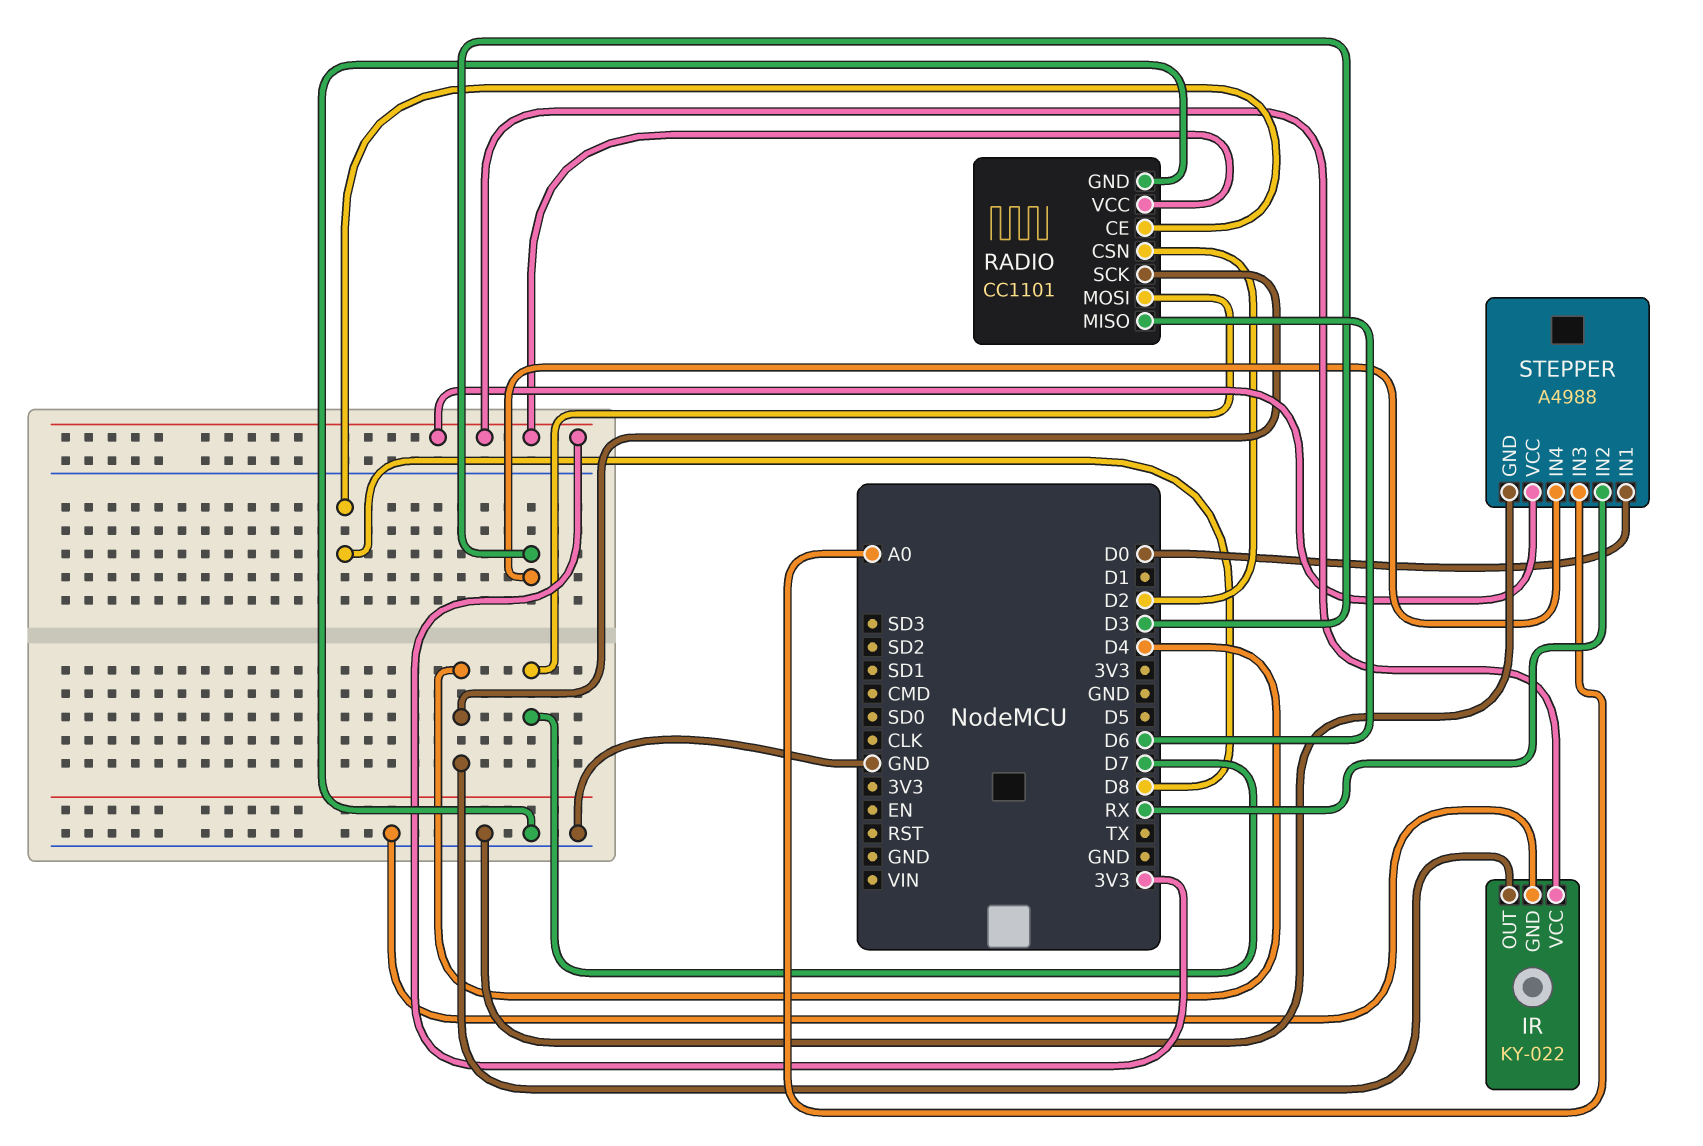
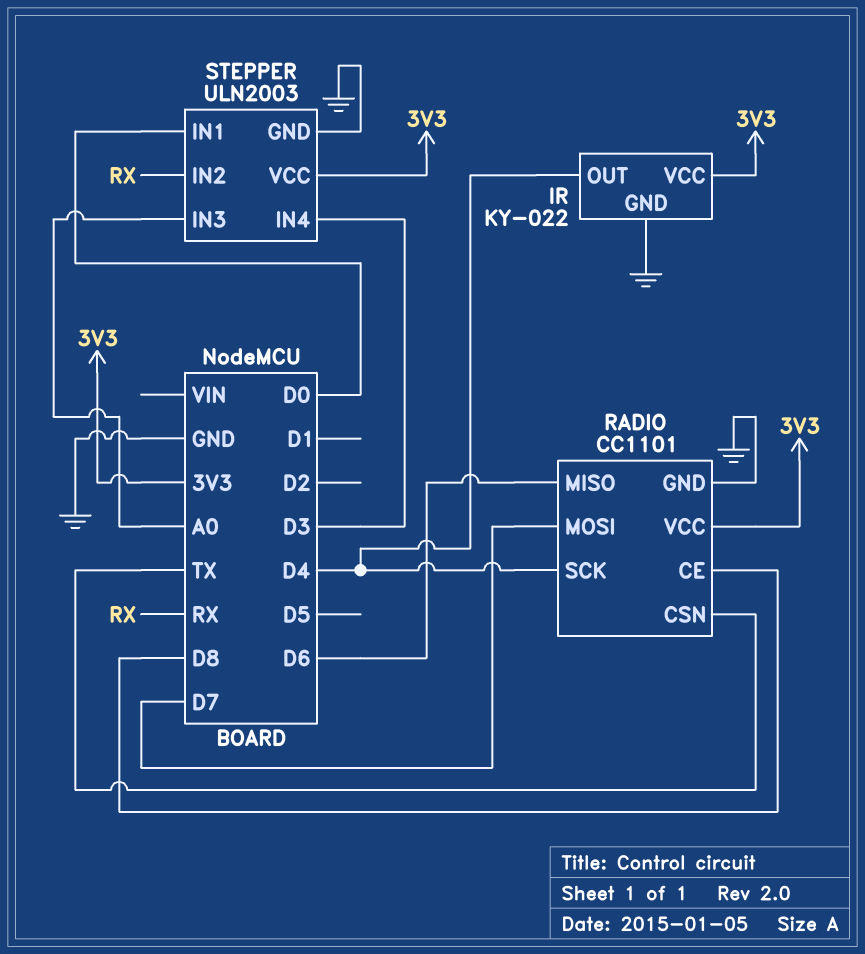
RADIO pin CSN: D2 -> TX
STEPPER: A4988 -> ULN2003

